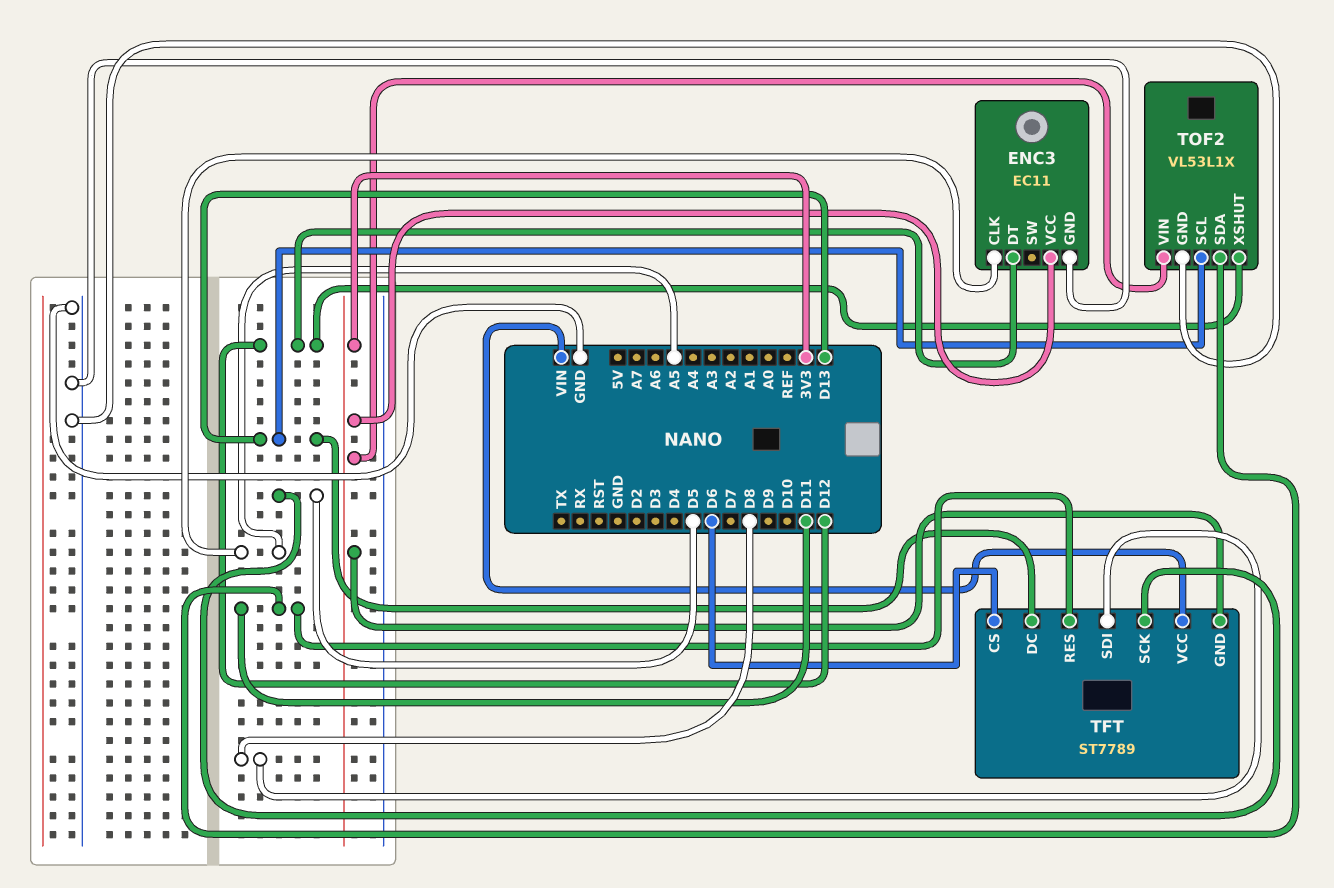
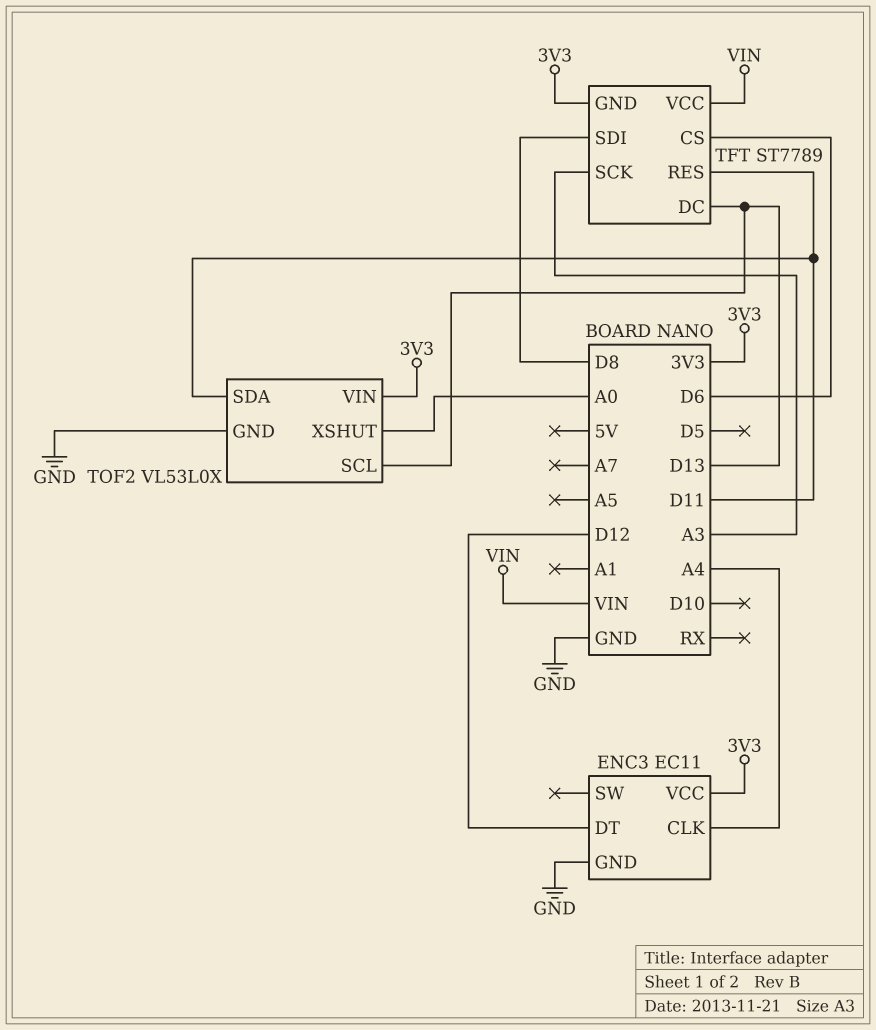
ENC3 pin CLK: A5 -> A4
TFT pin SCK: D5 -> A3
TOF2: VL53L1X -> VL53L0X
TOF2 pin XSHUT: D12 -> A0

